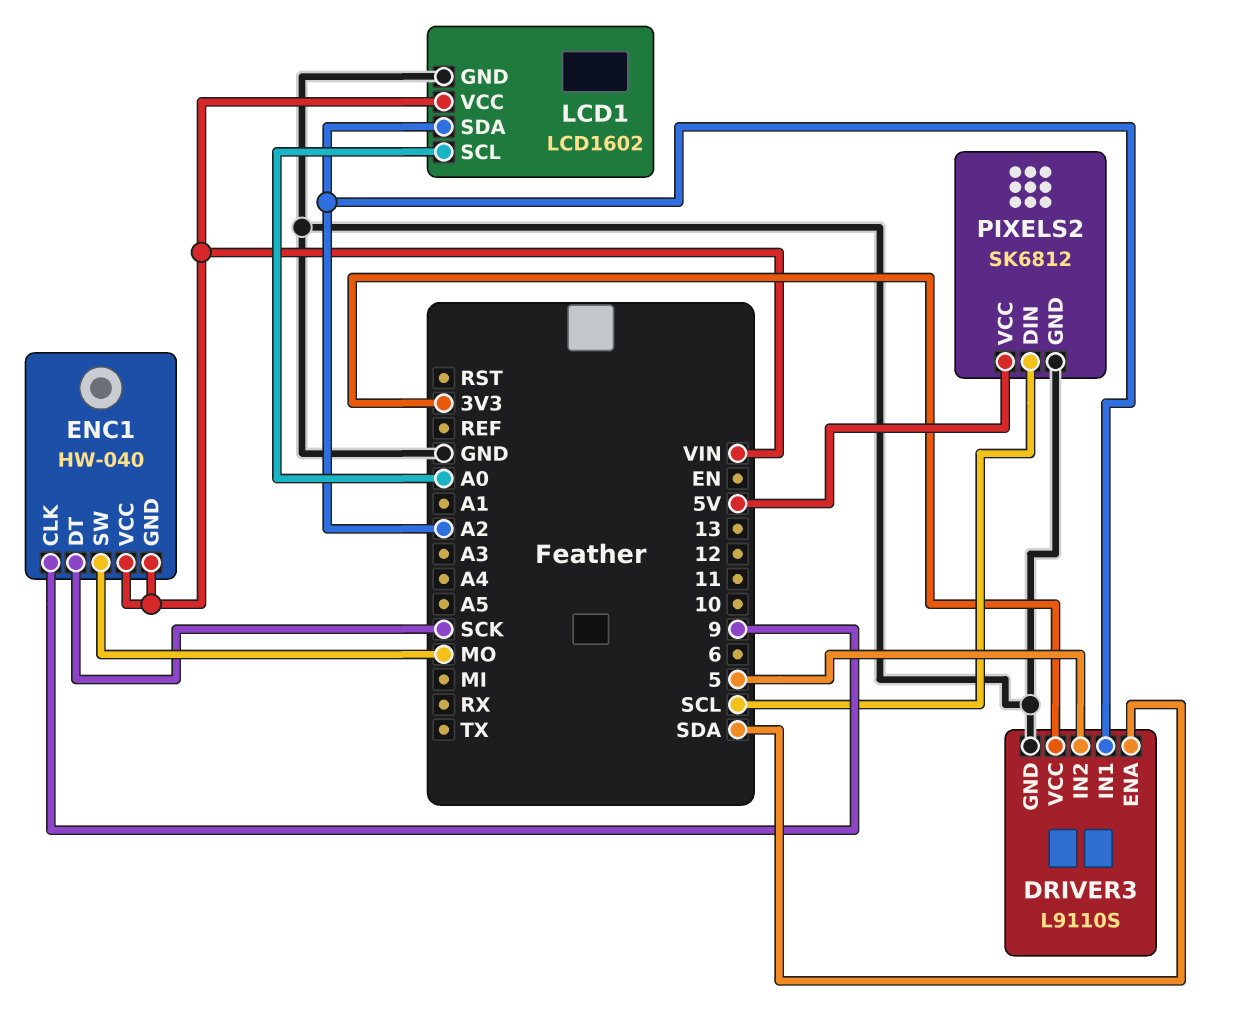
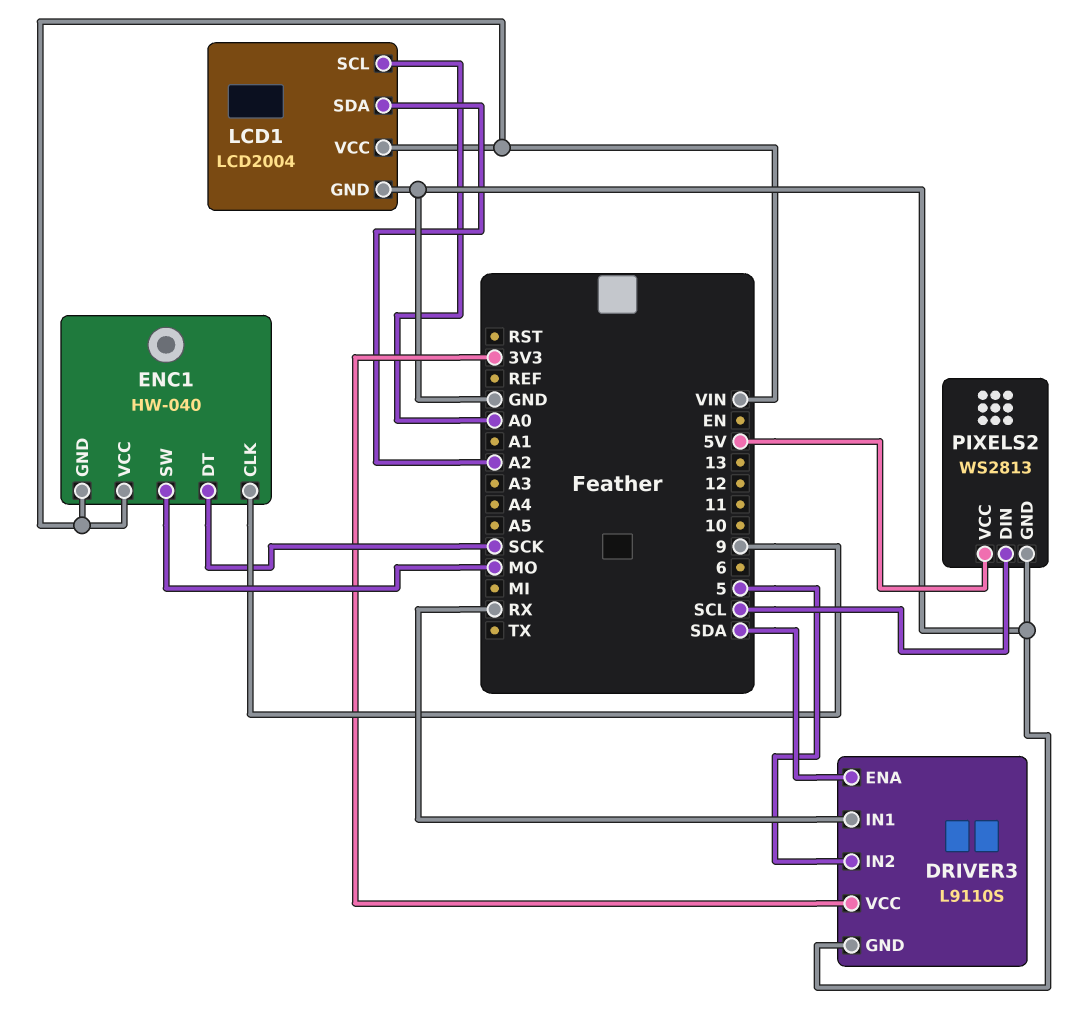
DRIVER3 pin IN1: A2 -> RX
LCD1: LCD1602 -> LCD2004
PIXELS2: SK6812 -> WS2813

